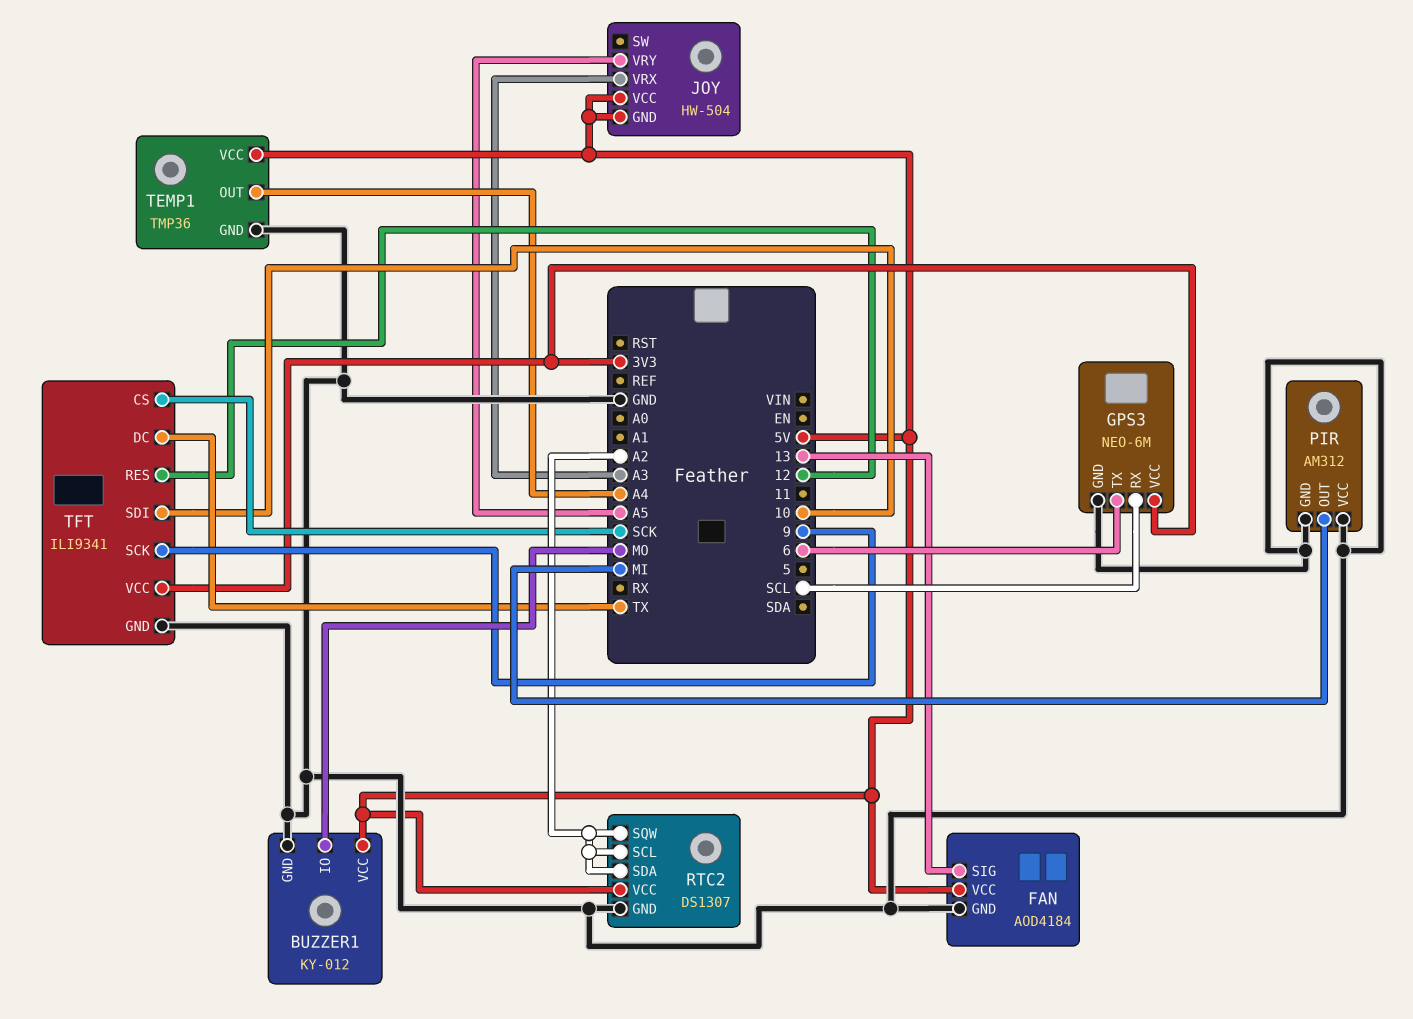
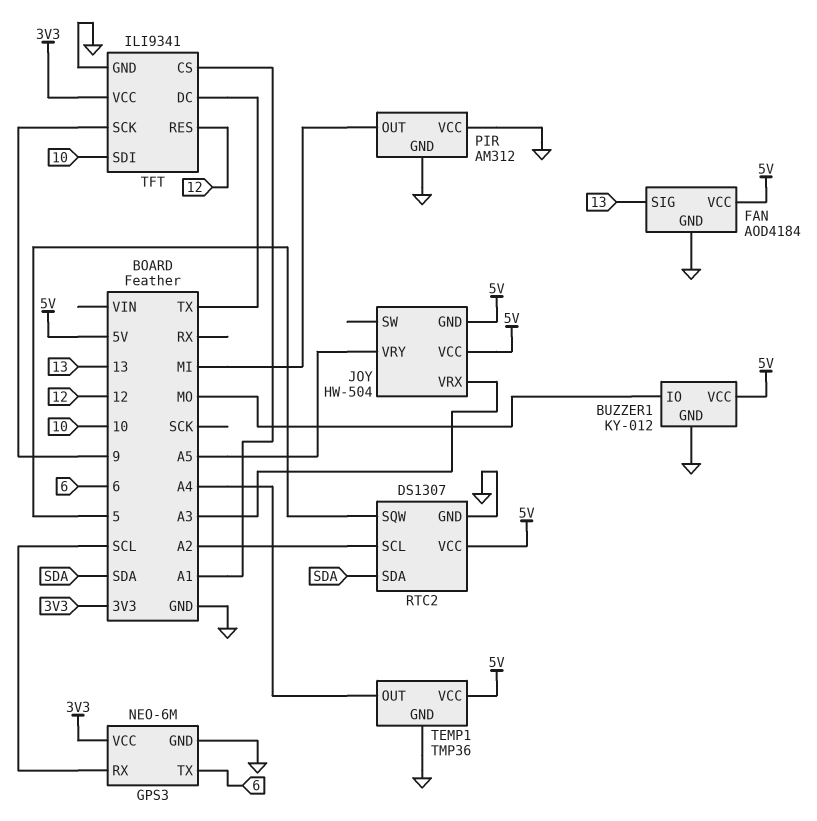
RTC2 pin SDA: A2 -> SDA
RTC2 pin SQW: A2 -> 5
TFT pin CS: SCK -> A1

